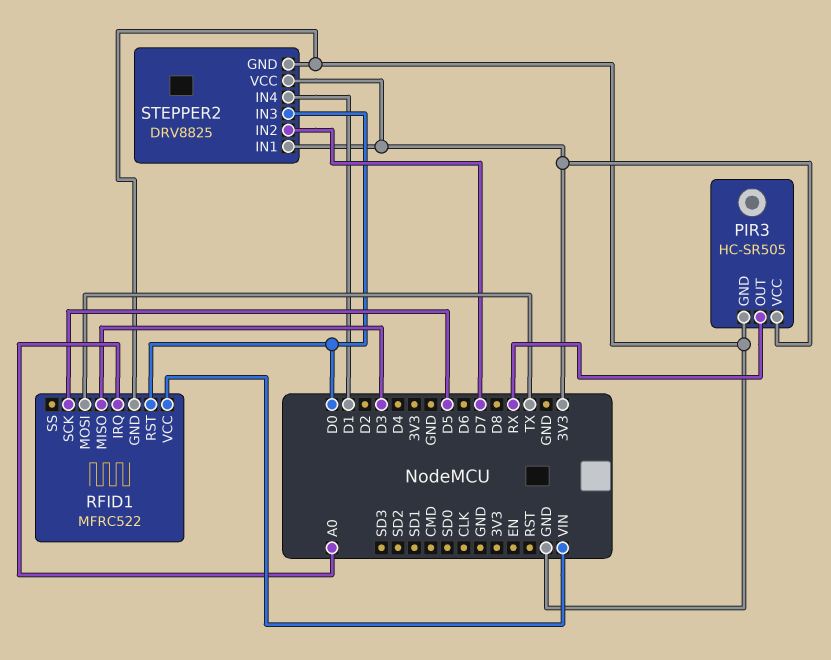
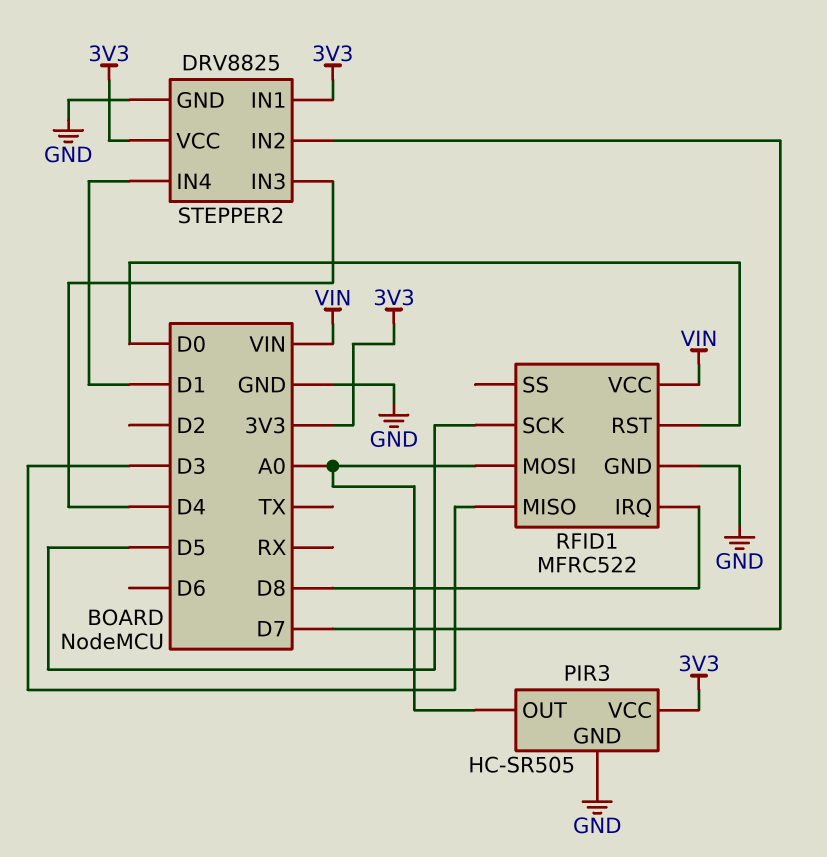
PIR3 pin OUT: RX -> A0
RFID1 pin IRQ: A0 -> D8
RFID1 pin MOSI: TX -> A0
STEPPER2 pin IN3: D0 -> D4

